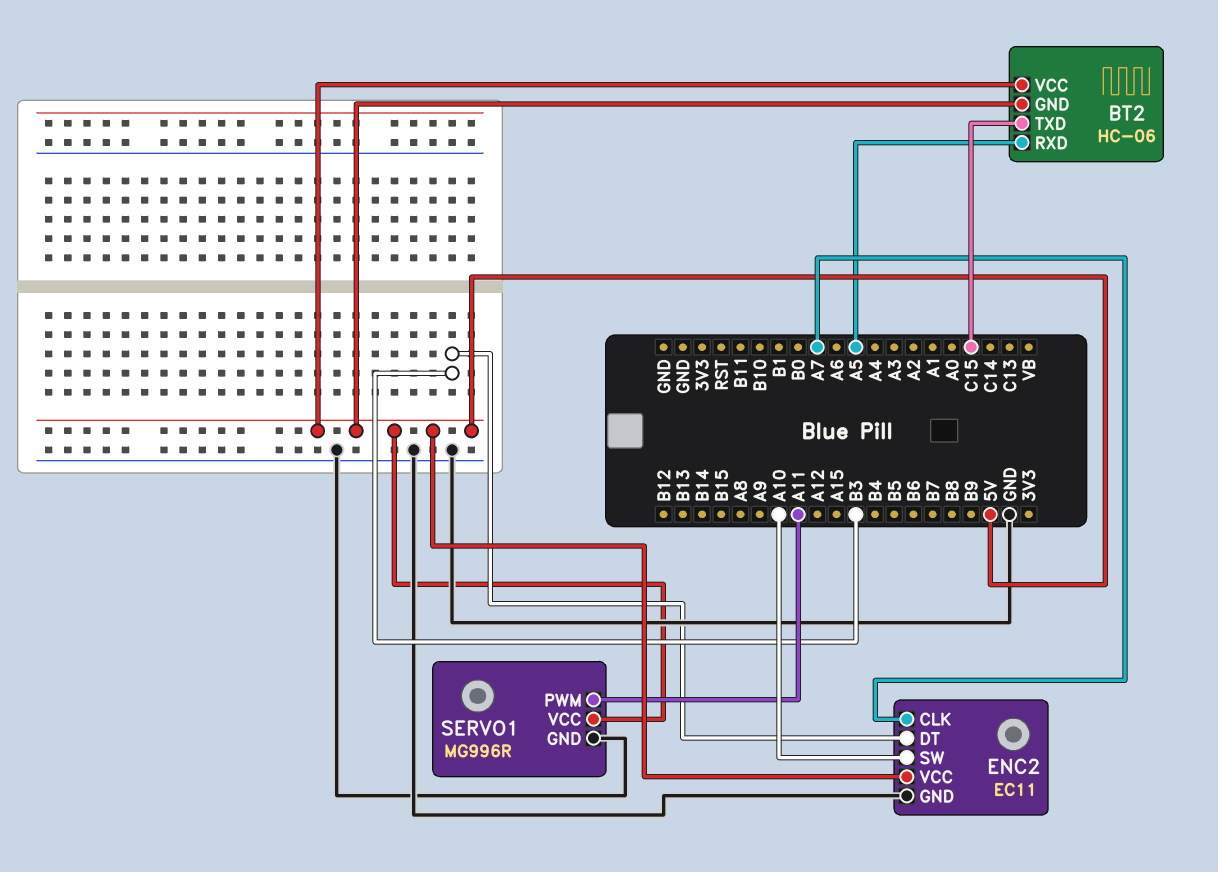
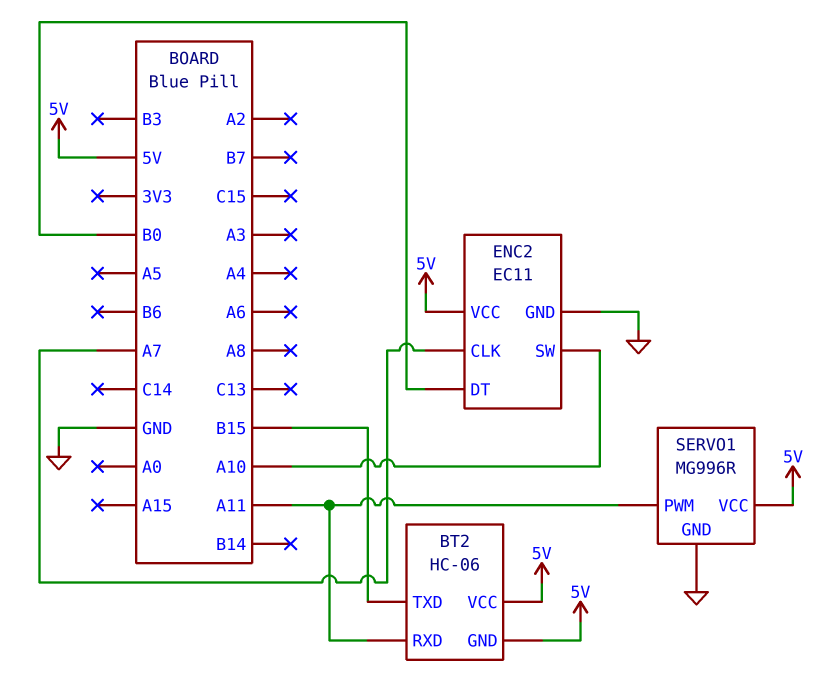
BT2 pin RXD: A5 -> A11
BT2 pin TXD: C15 -> B15
ENC2 pin DT: B3 -> B0

